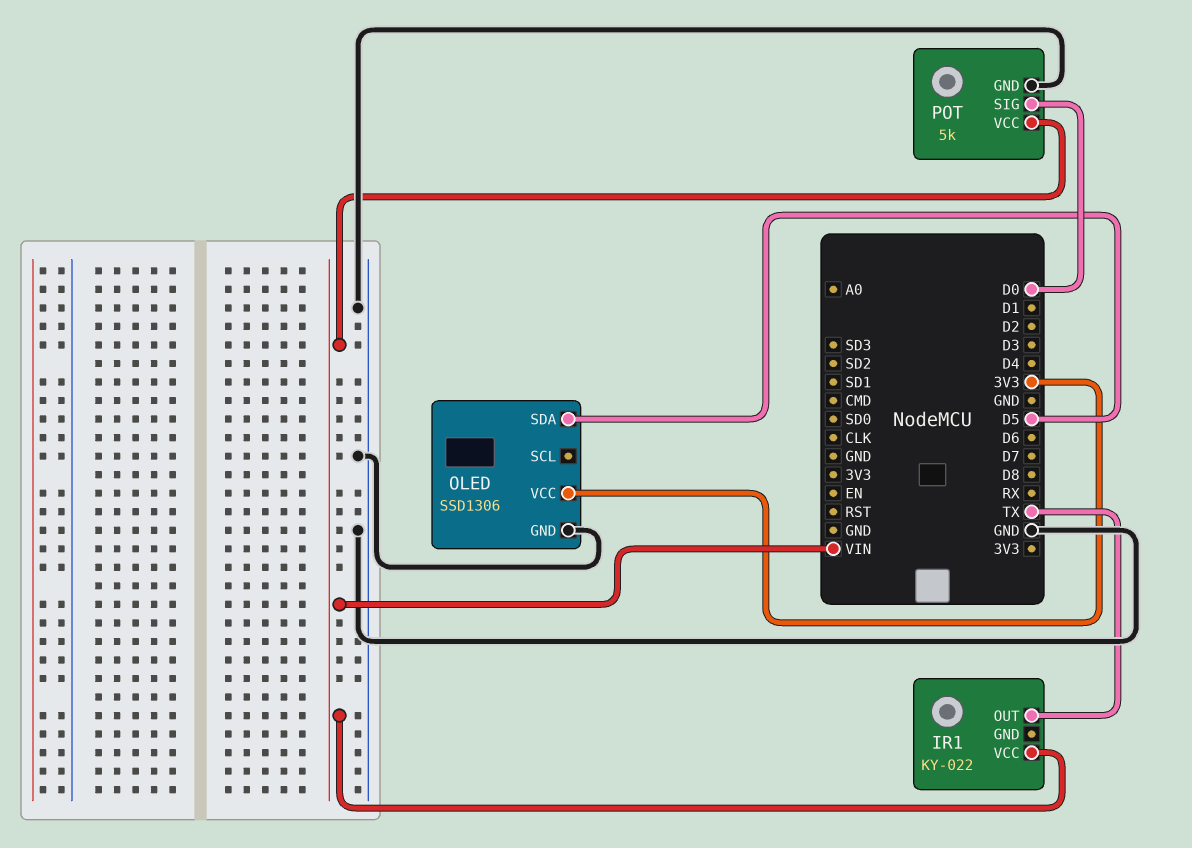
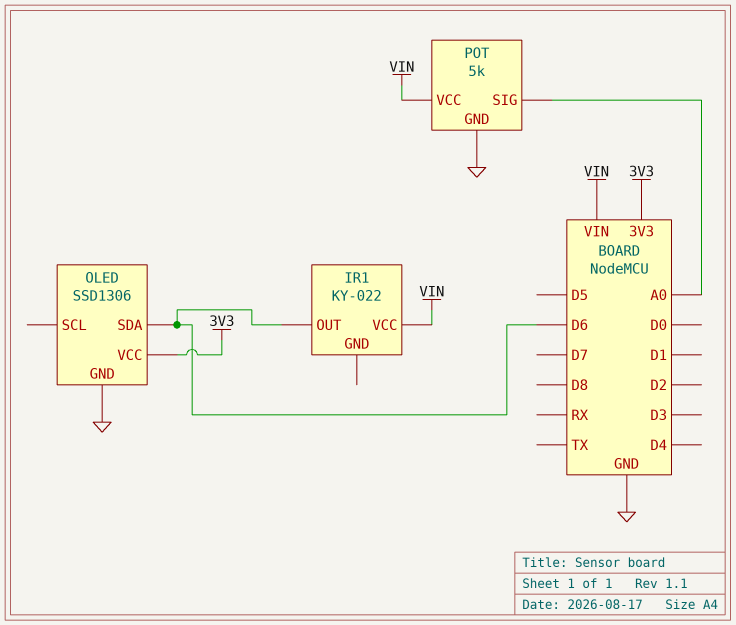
IR1 pin OUT: TX -> D6
OLED pin SDA: D5 -> D6
POT pin SIG: D0 -> A0

